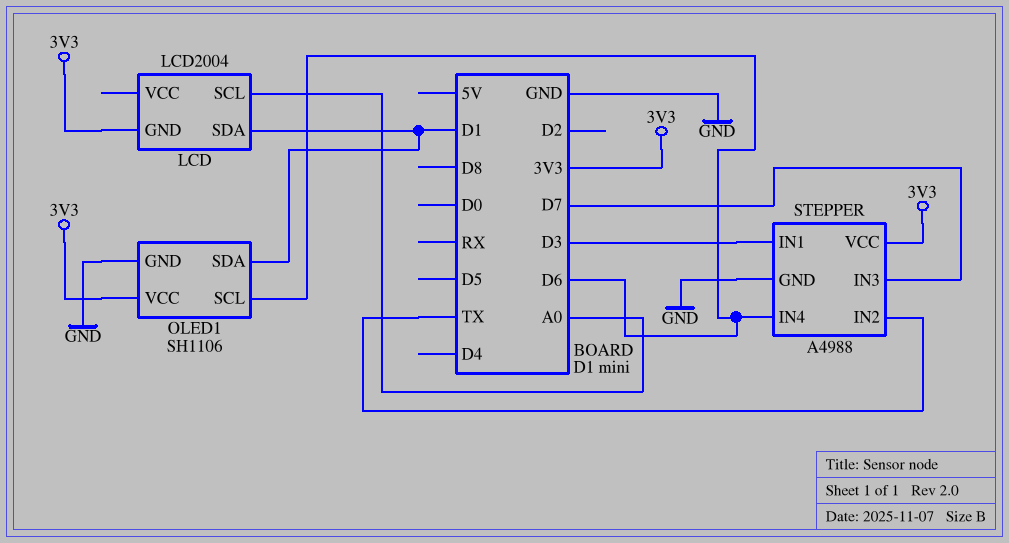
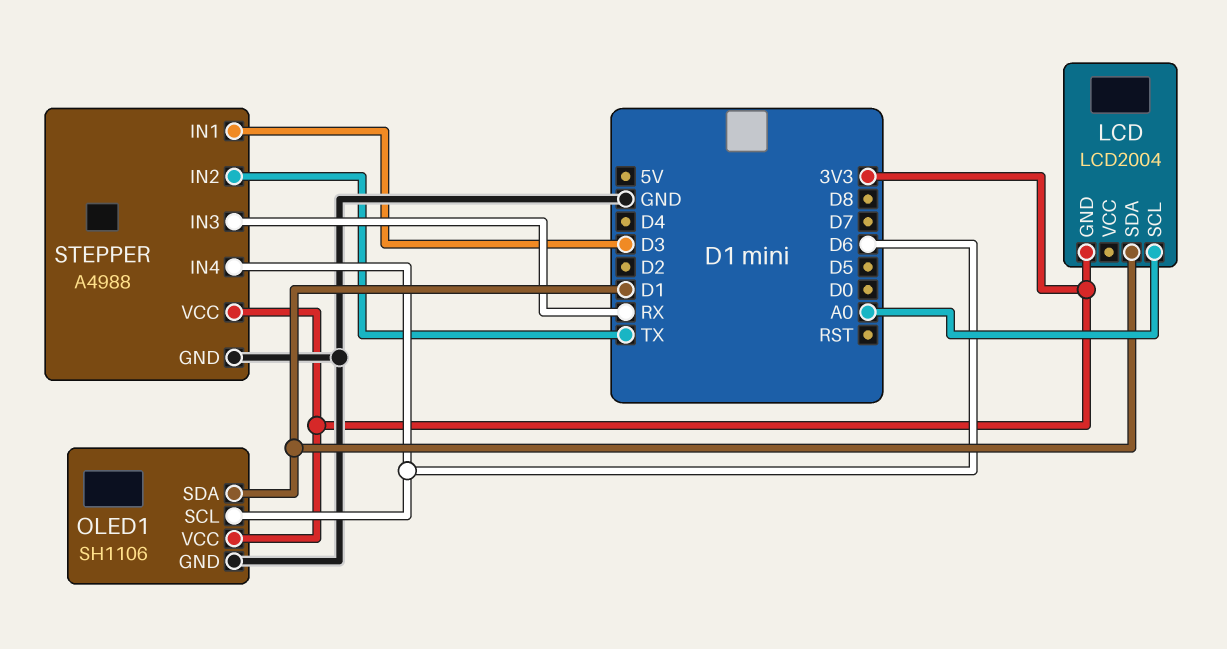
STEPPER pin IN3: D7 -> RX

